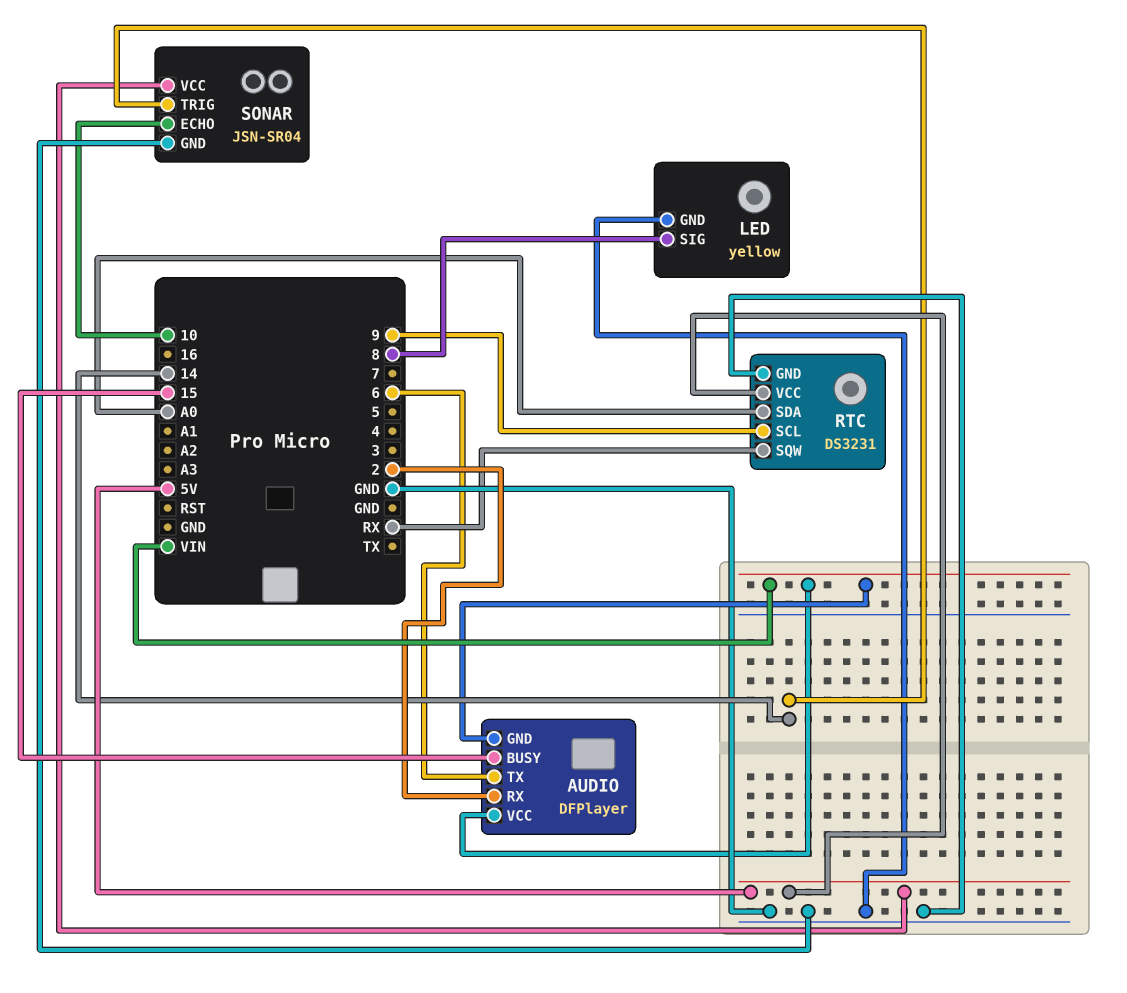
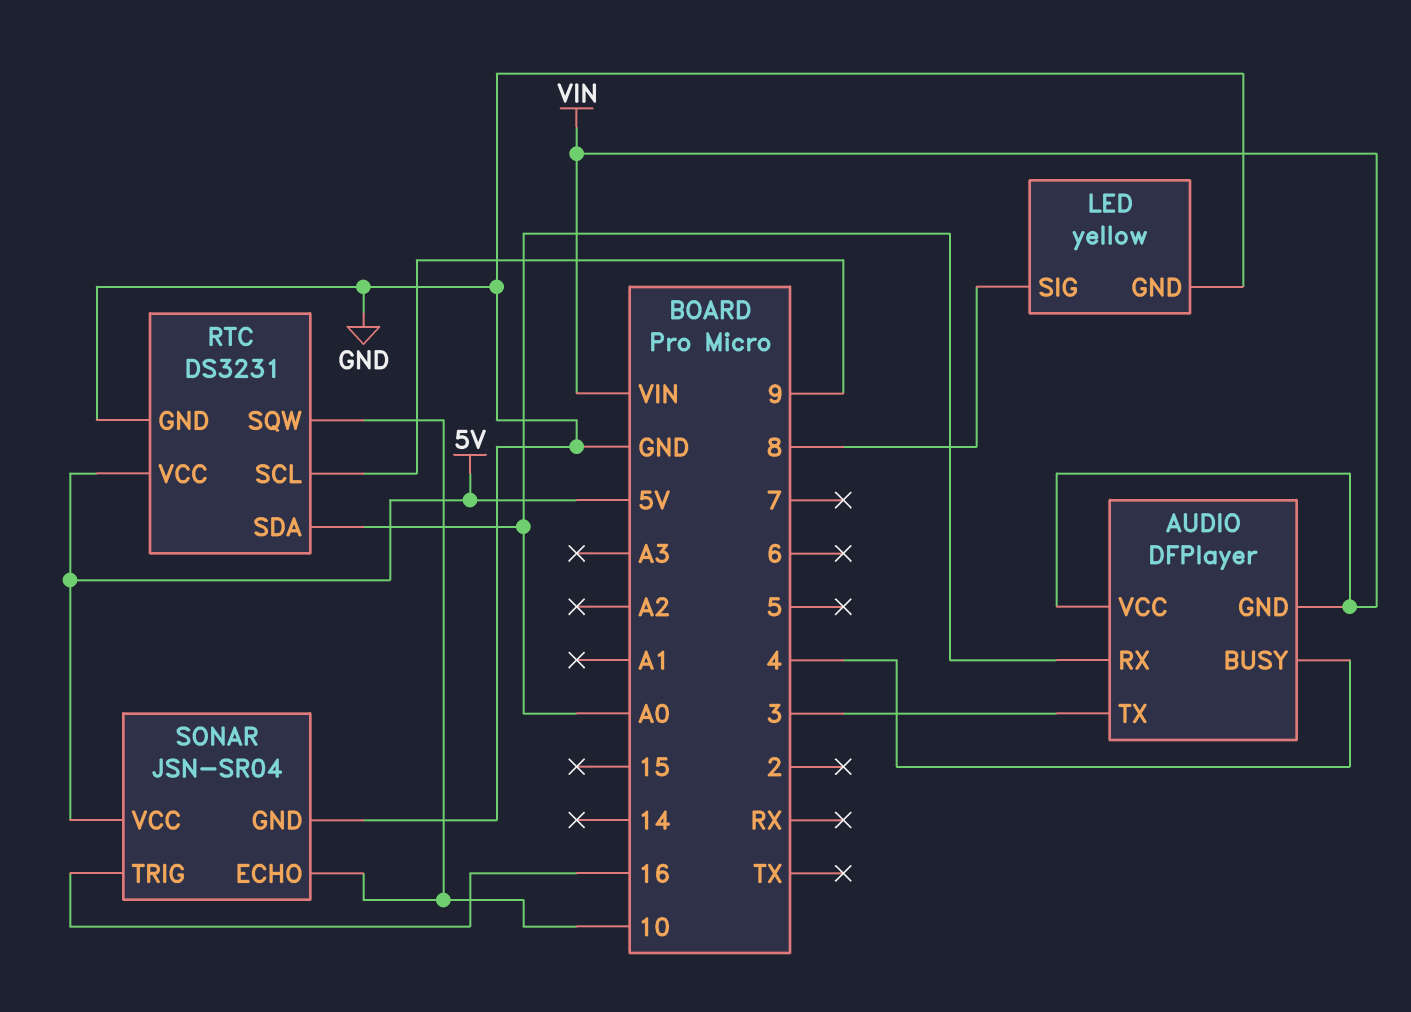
AUDIO pin BUSY: 15 -> 4
AUDIO pin RX: 2 -> A0
AUDIO pin TX: 6 -> 3
RTC pin SQW: RX -> 10
SONAR pin TRIG: 14 -> 16

